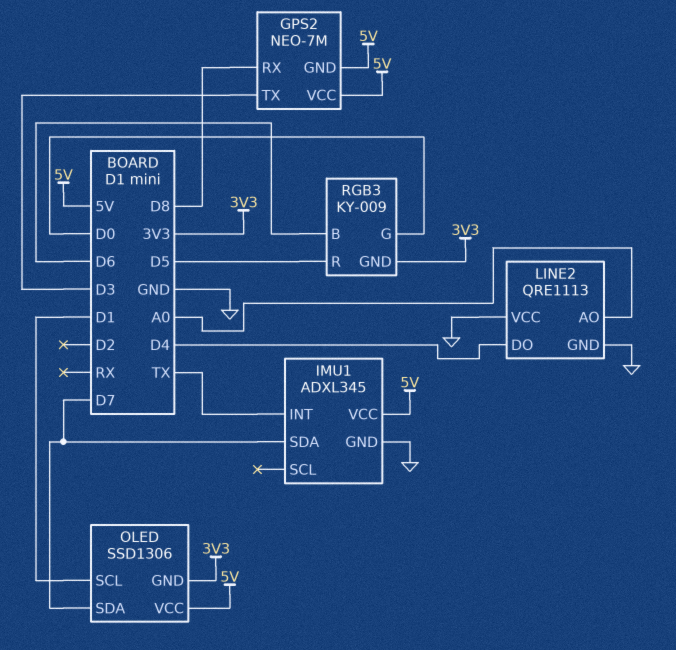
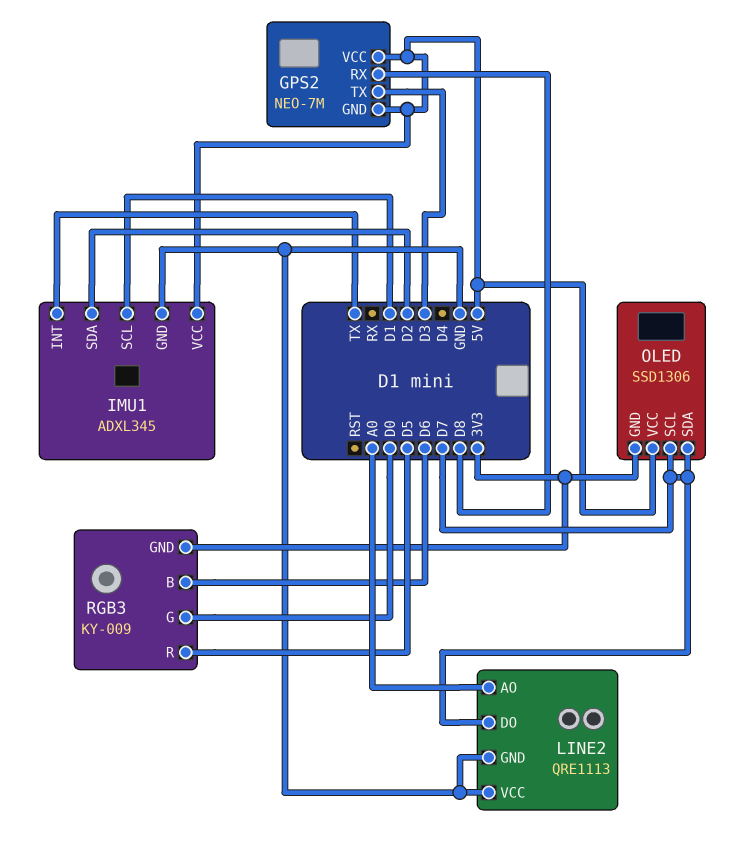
IMU1 pin SCL: none -> D1
IMU1 pin SDA: D7 -> D2
LINE2 pin DO: D4 -> D7
OLED pin SCL: D1 -> D7

